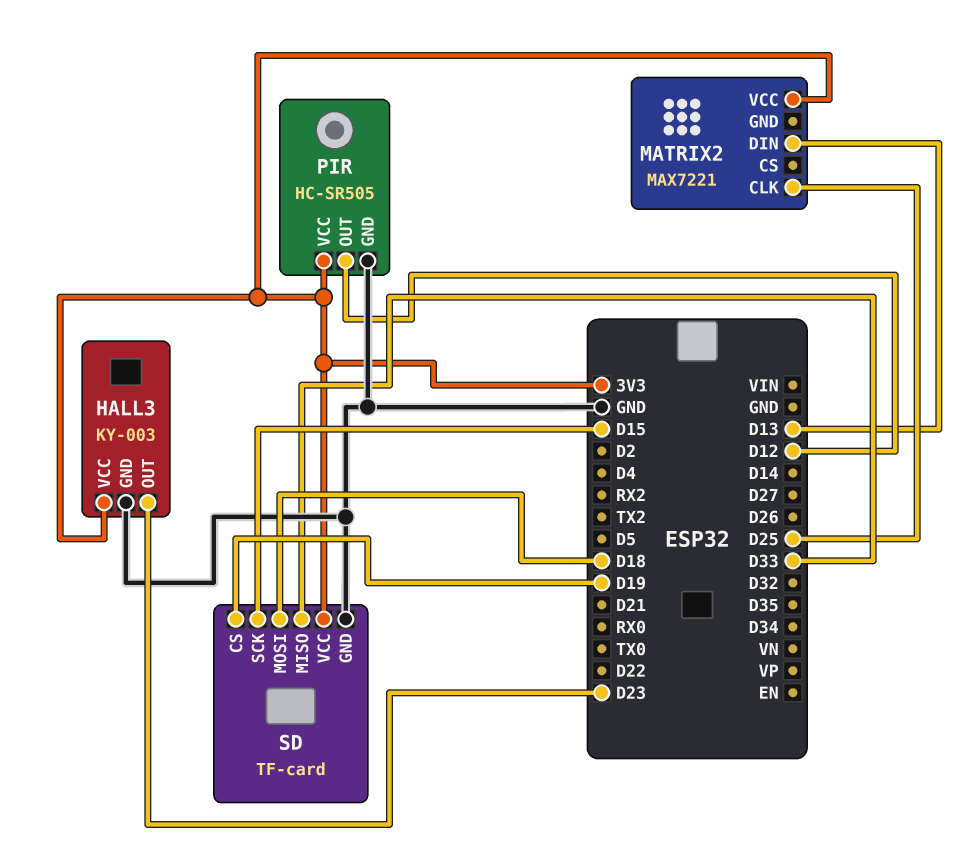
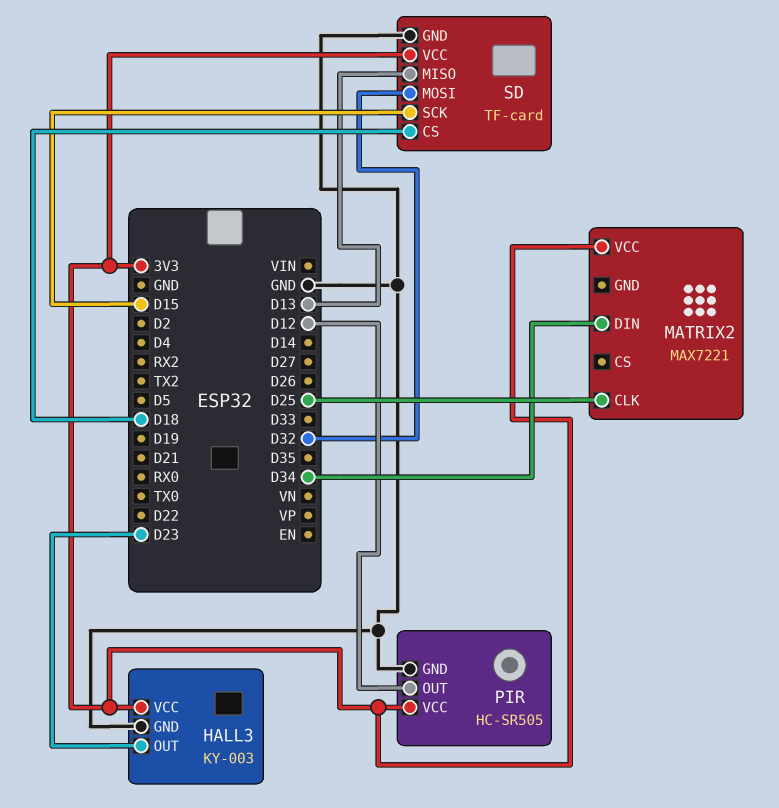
MATRIX2 pin DIN: D13 -> D34
SD pin CS: D19 -> D18
SD pin MISO: D33 -> D13
SD pin MOSI: D18 -> D32

